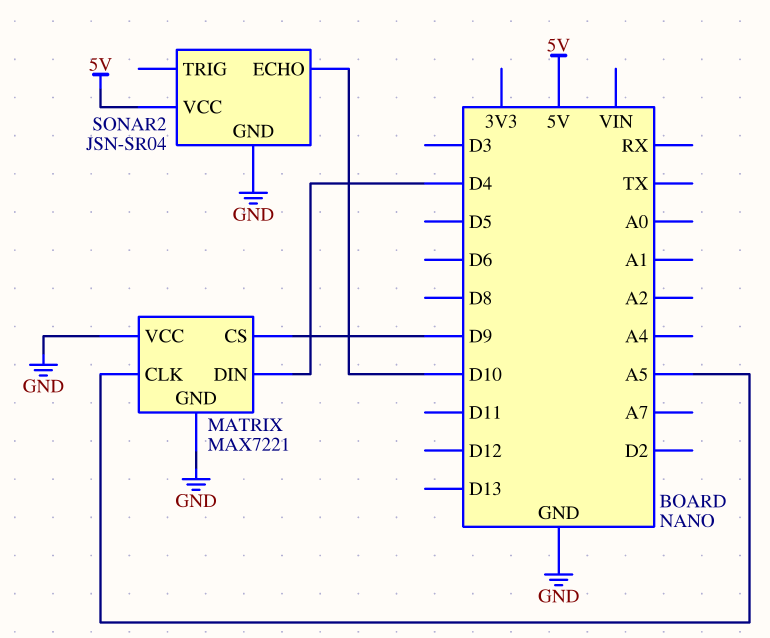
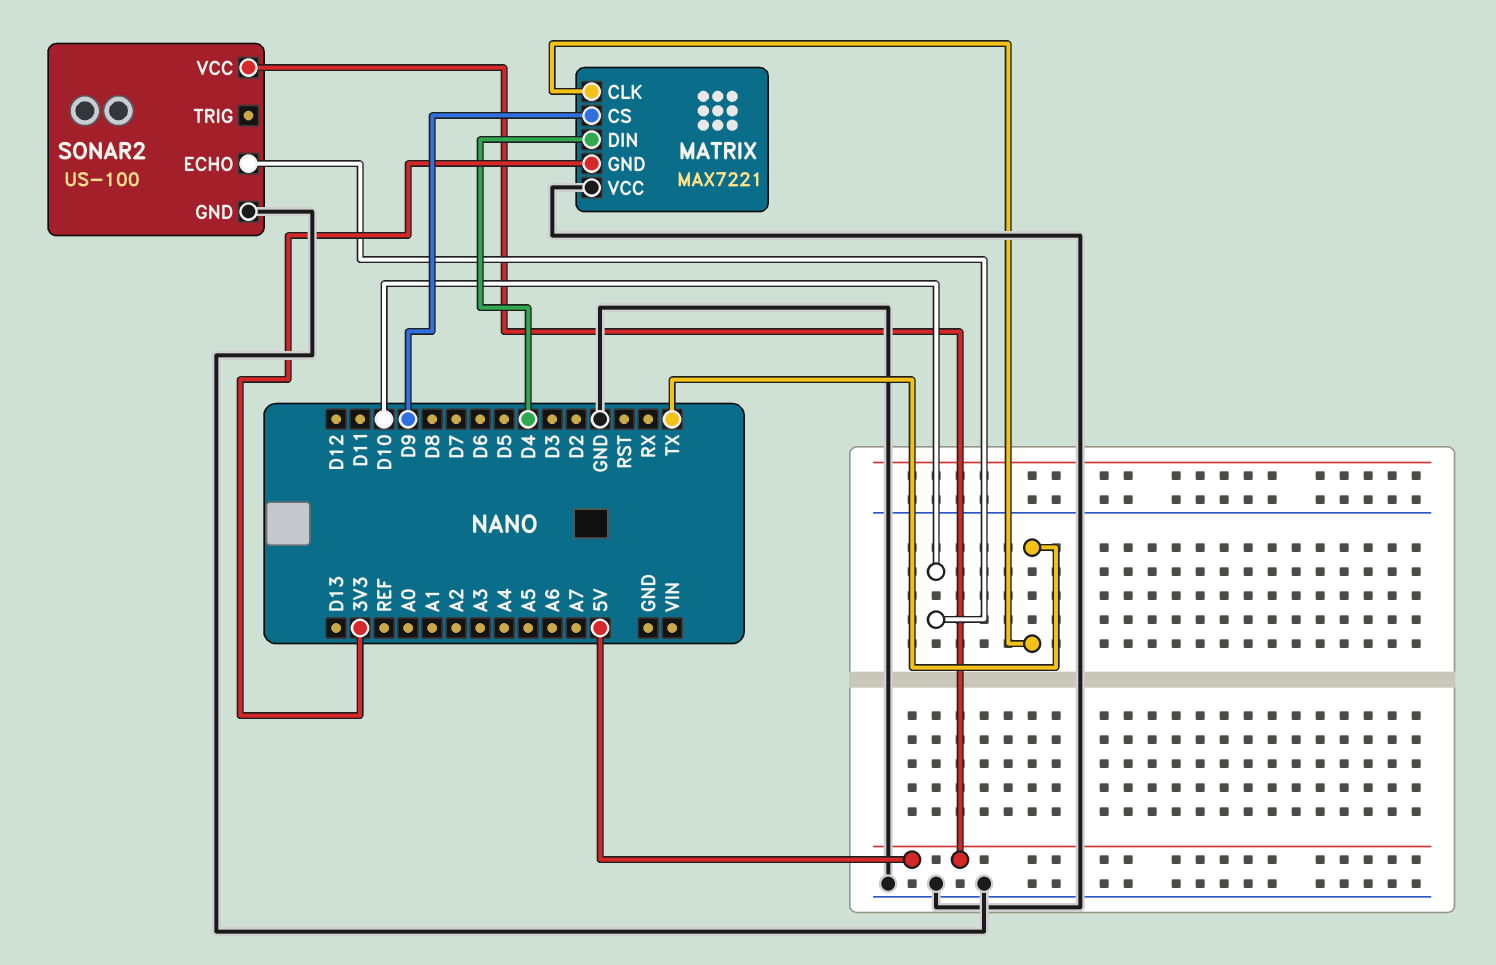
MATRIX pin CLK: A5 -> TX
MATRIX pin GND: GND -> 3V3
SONAR2: JSN-SR04 -> US-100

